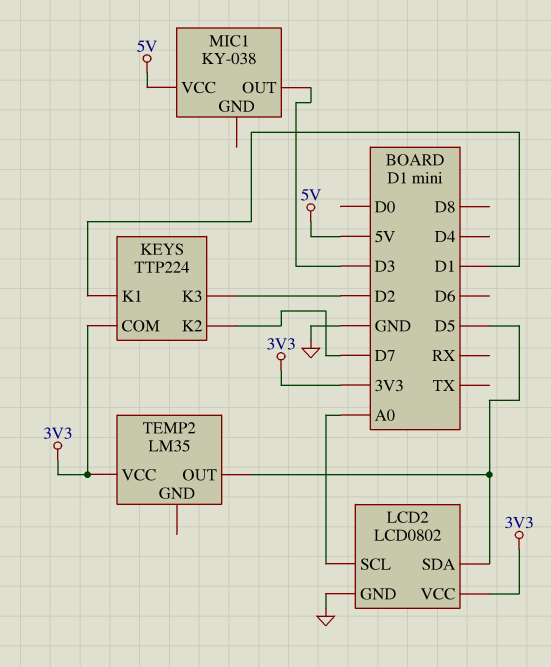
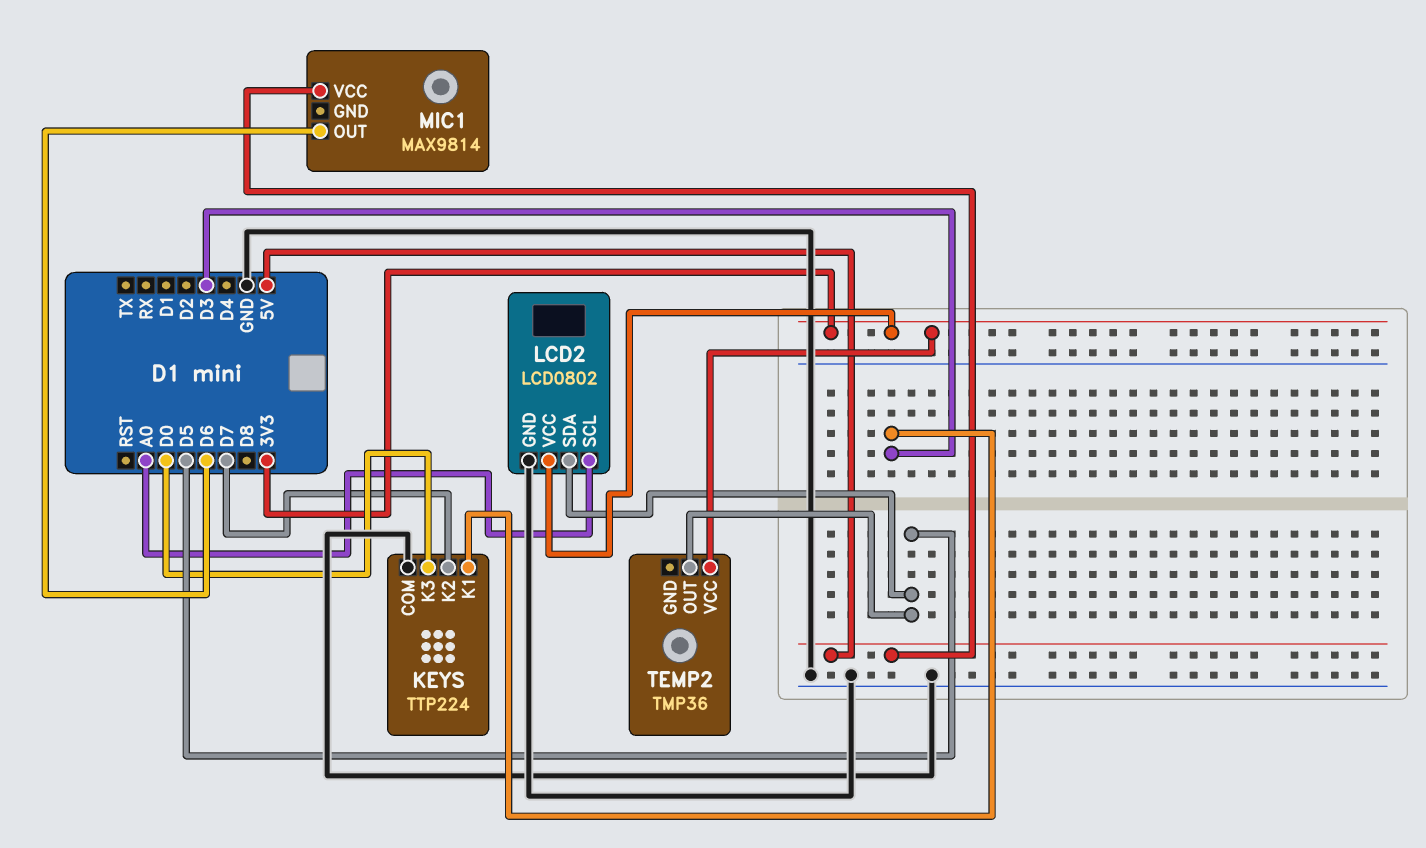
KEYS pin COM: 3V3 -> GND
KEYS pin K1: D1 -> D3
KEYS pin K3: D2 -> D0
MIC1: KY-038 -> MAX9814
MIC1 pin OUT: D3 -> D6
TEMP2: LM35 -> TMP36

